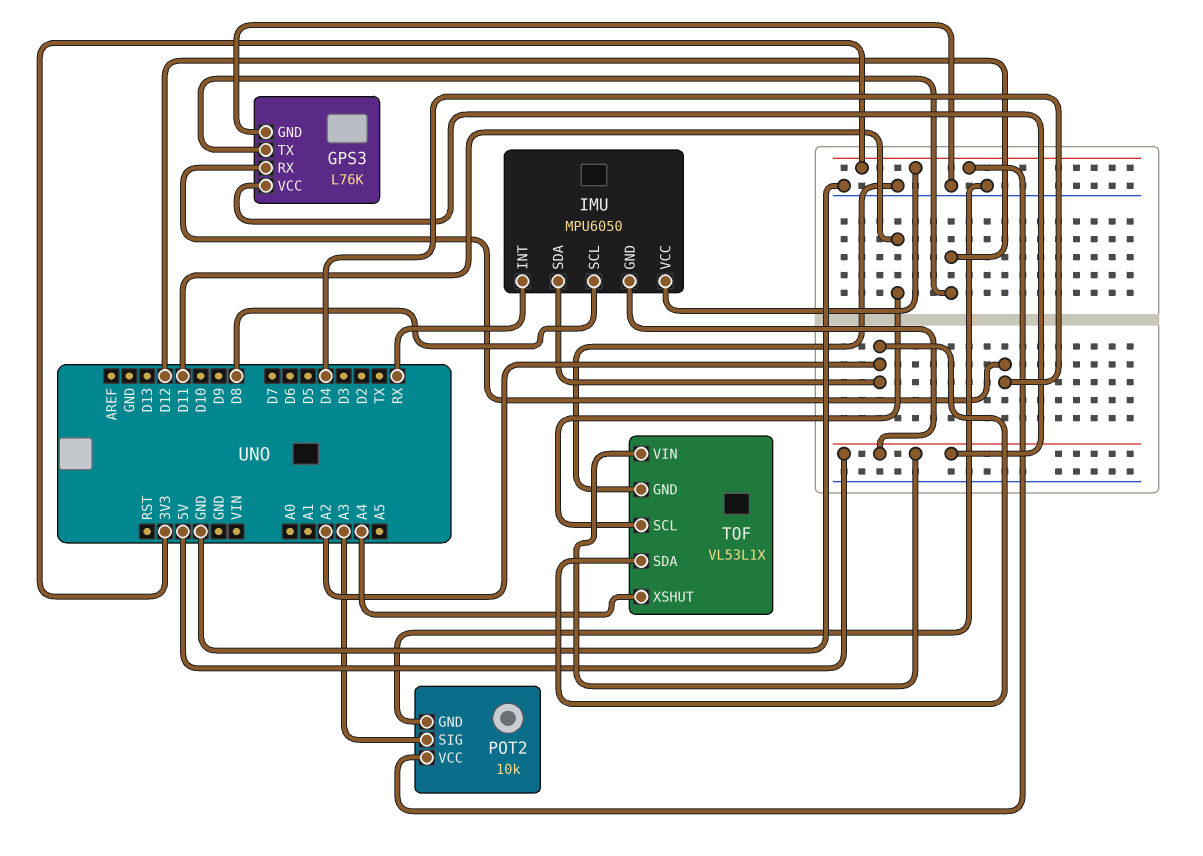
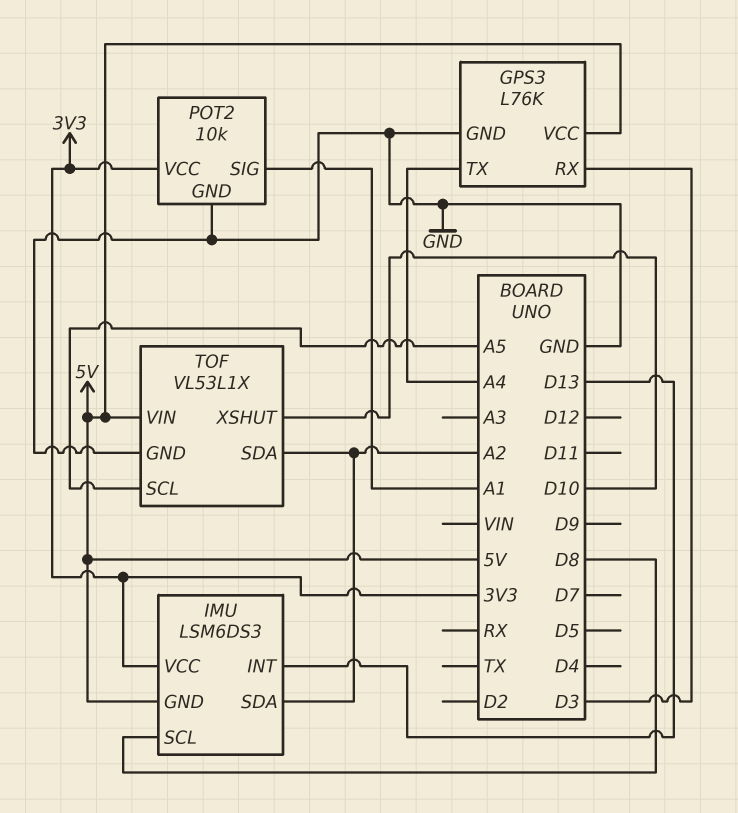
GPS3 pin RX: D4 -> D3
GPS3 pin TX: D12 -> A4
IMU: MPU6050 -> LSM6DS3
IMU pin INT: RX -> D13
POT2 pin SIG: A3 -> A1
TOF pin SCL: D11 -> A5
TOF pin XSHUT: A4 -> D10

